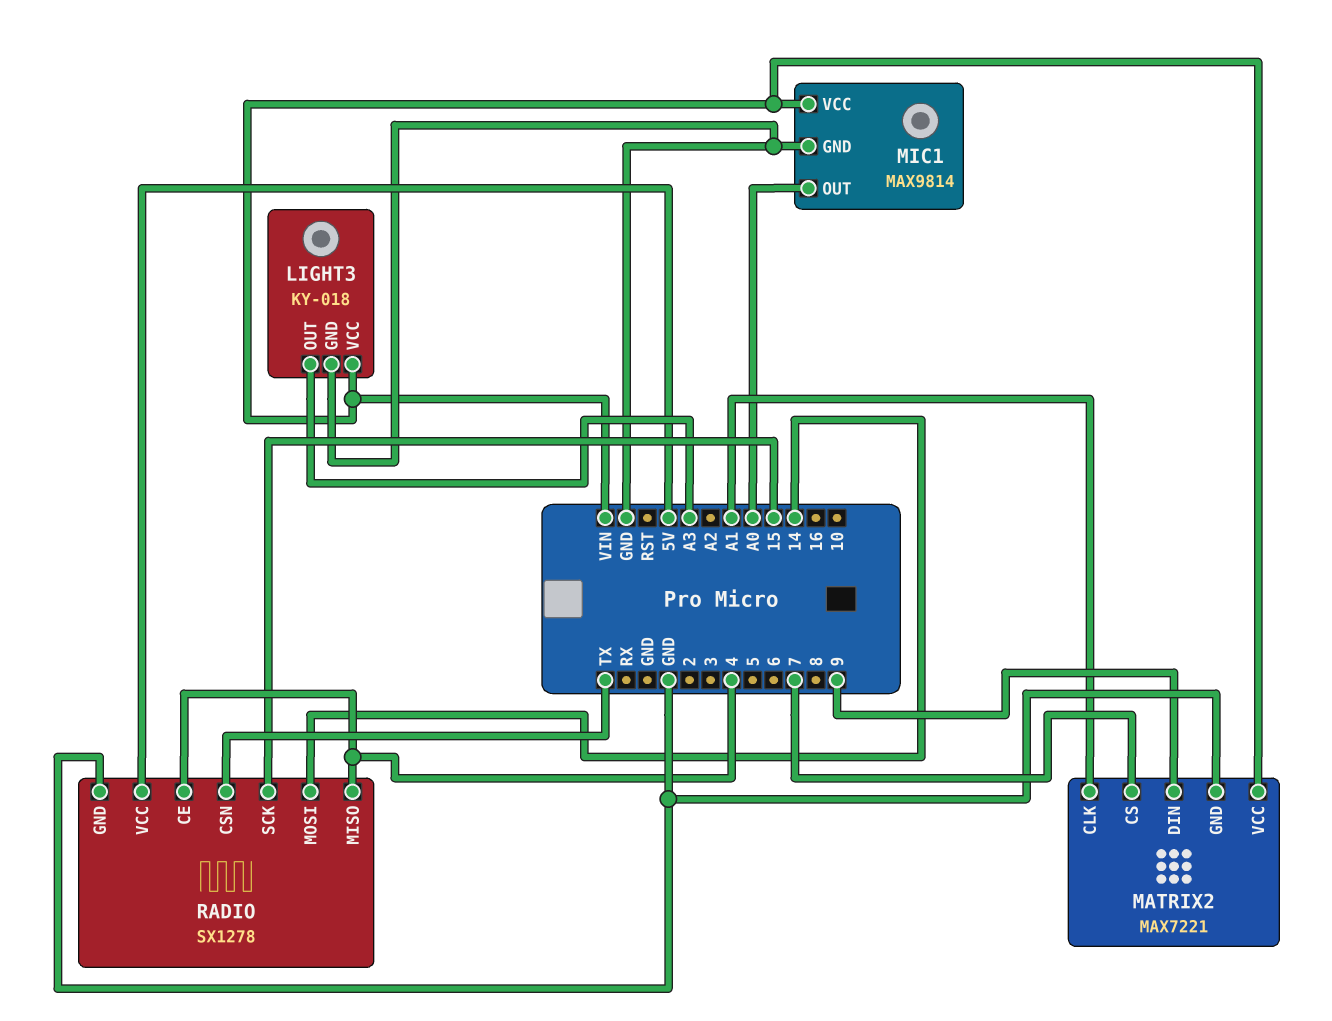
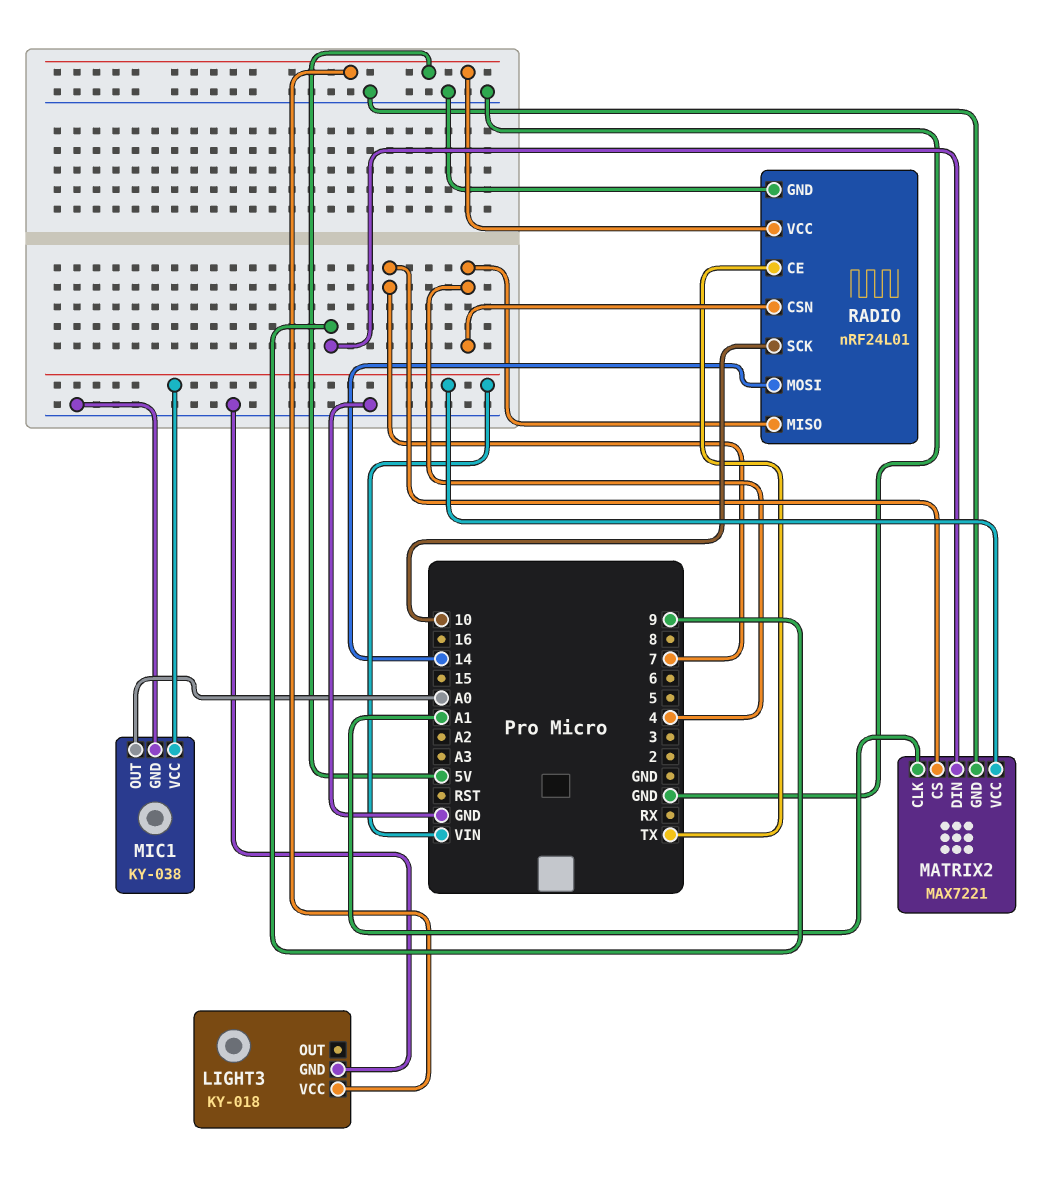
LIGHT3 pin OUT: A3 -> none
LIGHT3 pin VCC: VIN -> 5V
MIC1: MAX9814 -> KY-038
RADIO: SX1278 -> nRF24L01
RADIO pin CE: 4 -> TX
RADIO pin CSN: TX -> 4
RADIO pin SCK: 15 -> 10

